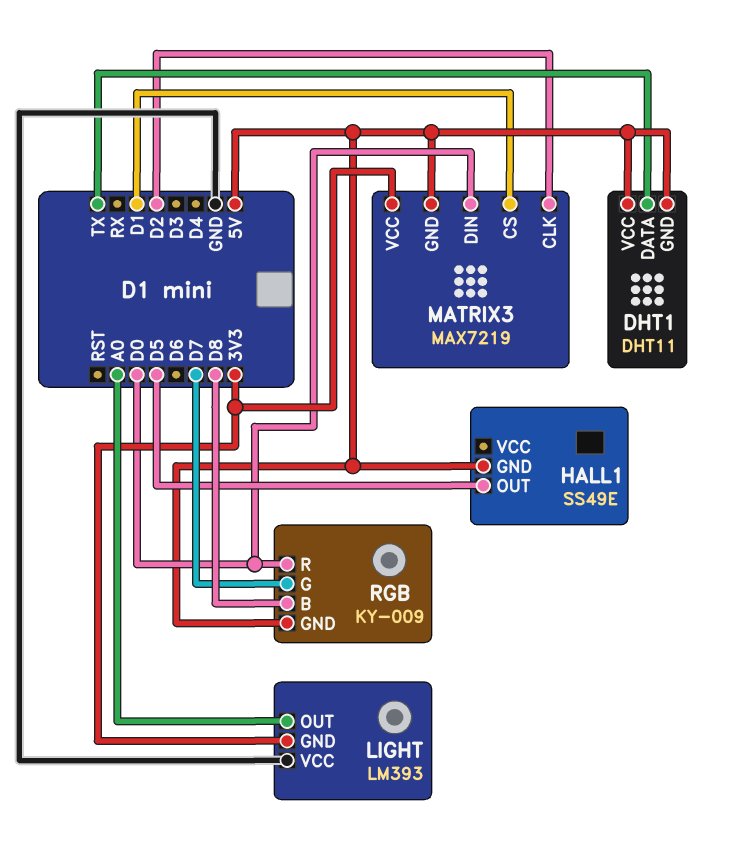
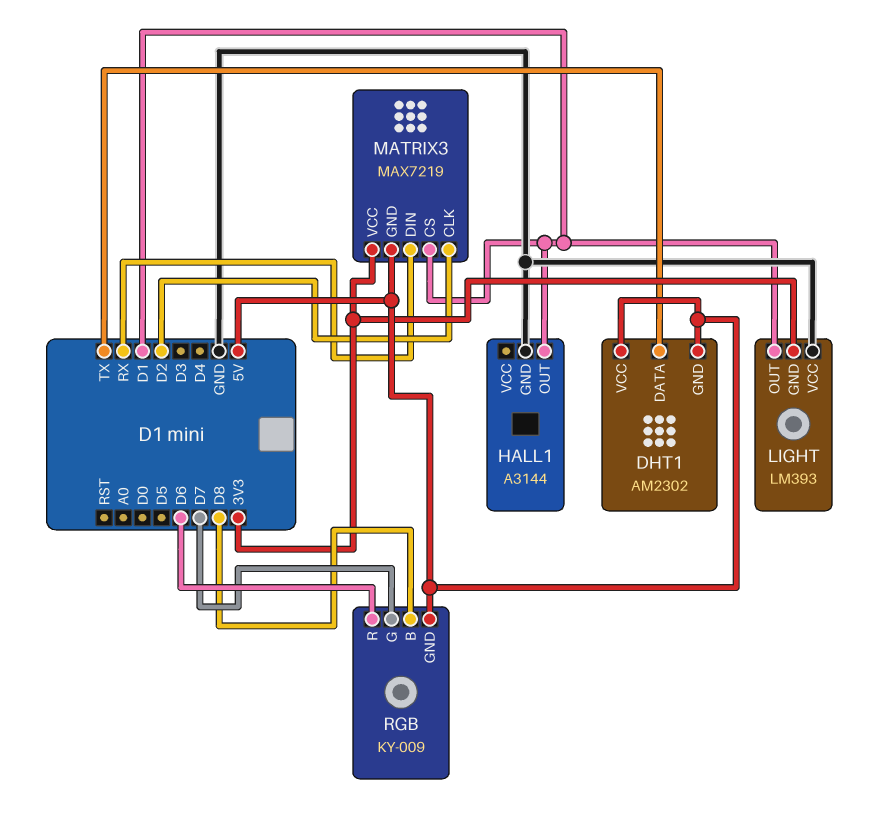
DHT1: DHT11 -> AM2302
HALL1: SS49E -> A3144
HALL1 pin GND: 5V -> GND
HALL1 pin OUT: D5 -> D1
LIGHT pin OUT: A0 -> D1
MATRIX3 pin DIN: D0 -> RX
RGB pin R: D0 -> D6

